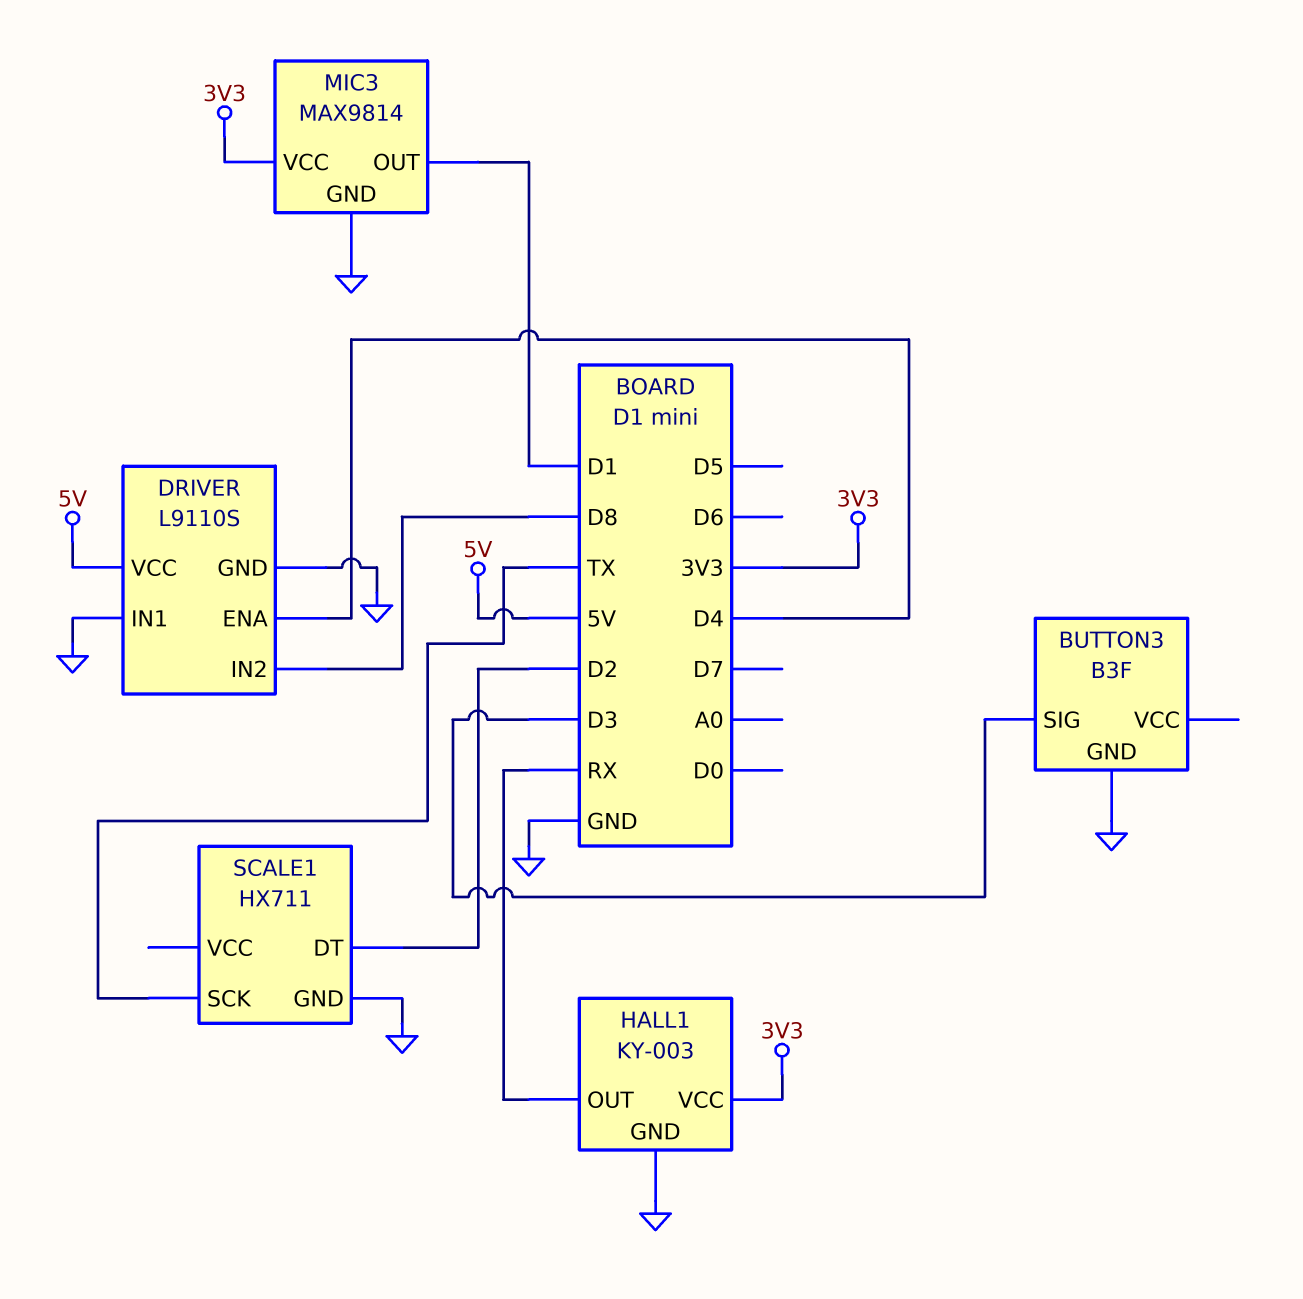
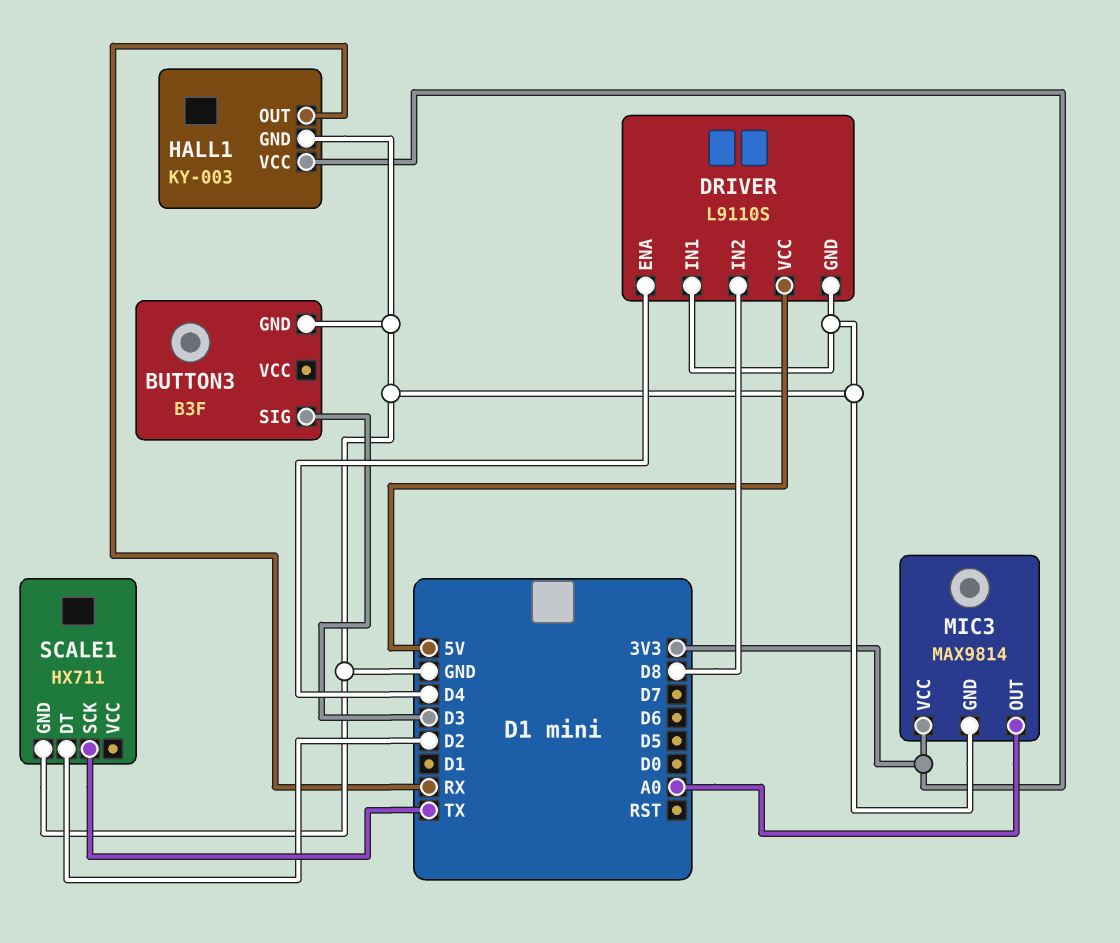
MIC3 pin OUT: D1 -> A0

